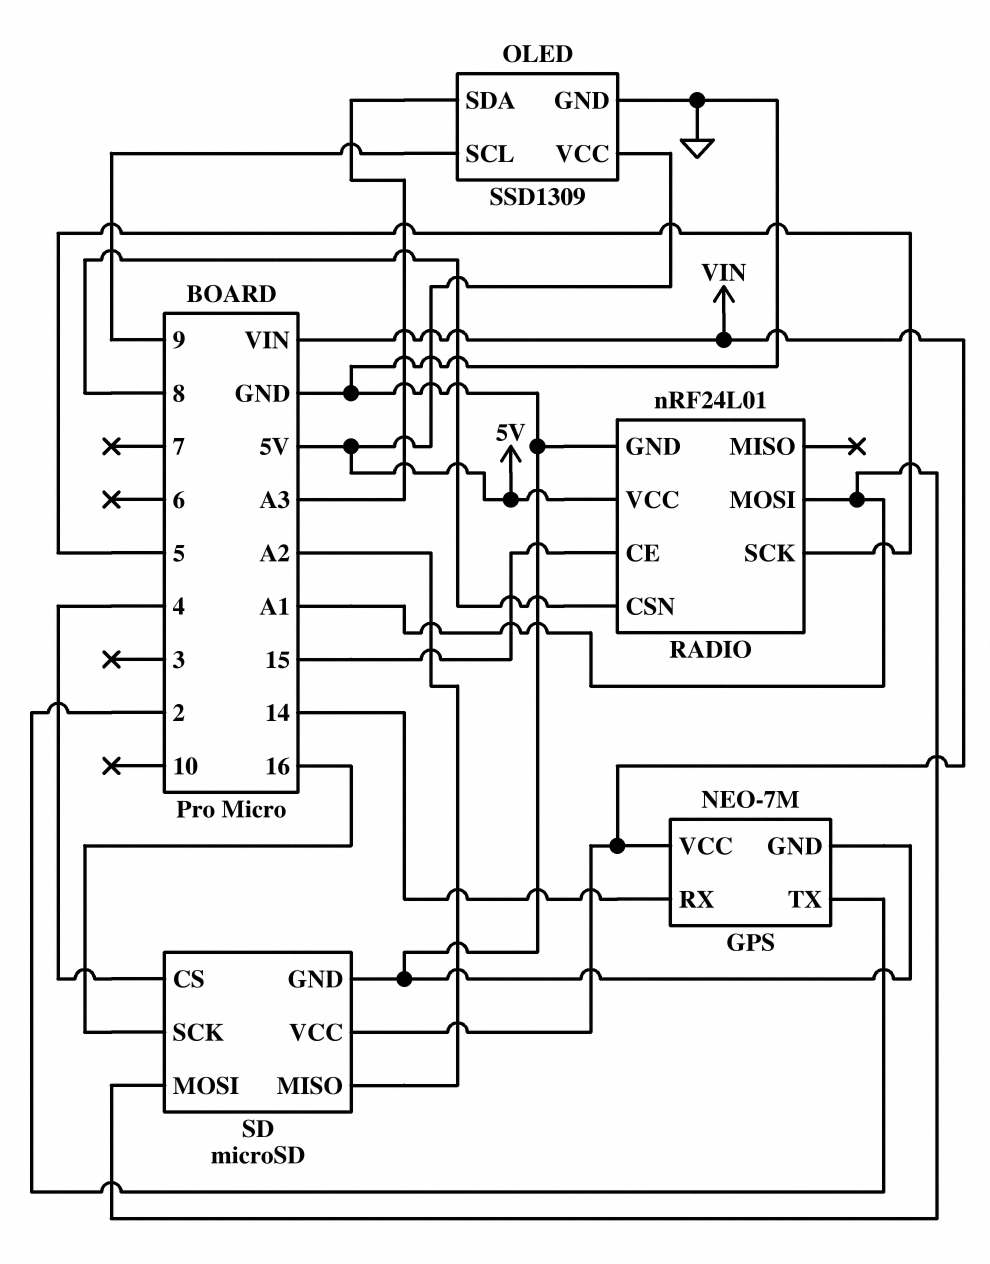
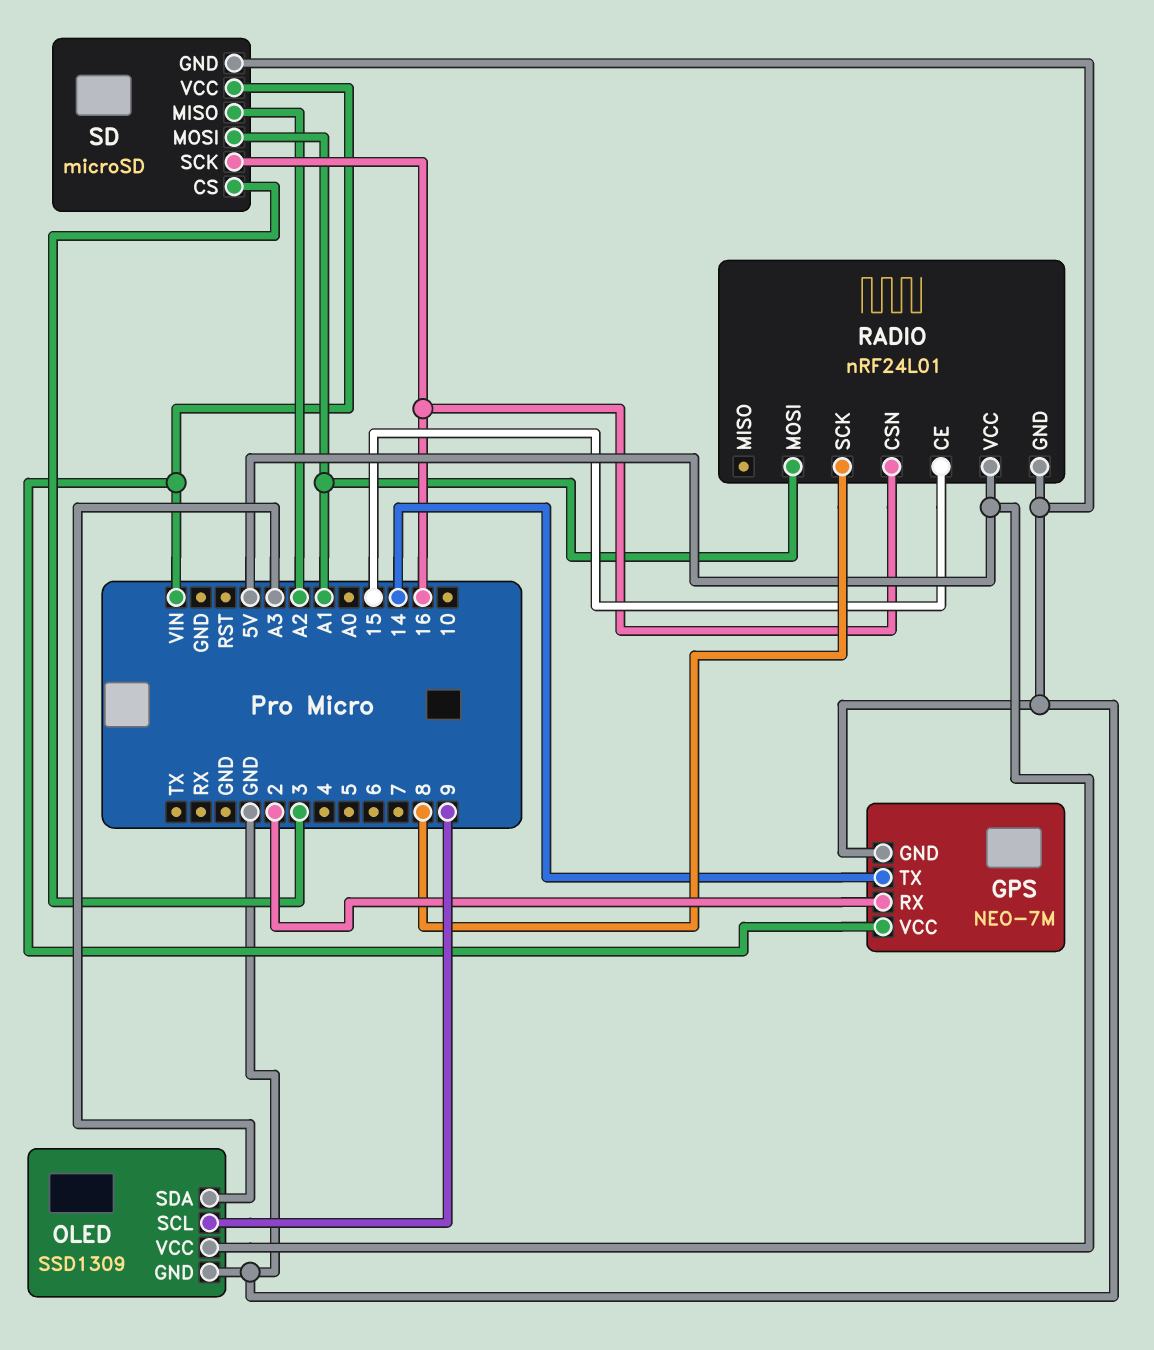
GPS pin RX: 14 -> 2
GPS pin TX: 2 -> 14
RADIO pin CSN: 8 -> 16
RADIO pin SCK: 5 -> 8
SD pin CS: 4 -> 3

